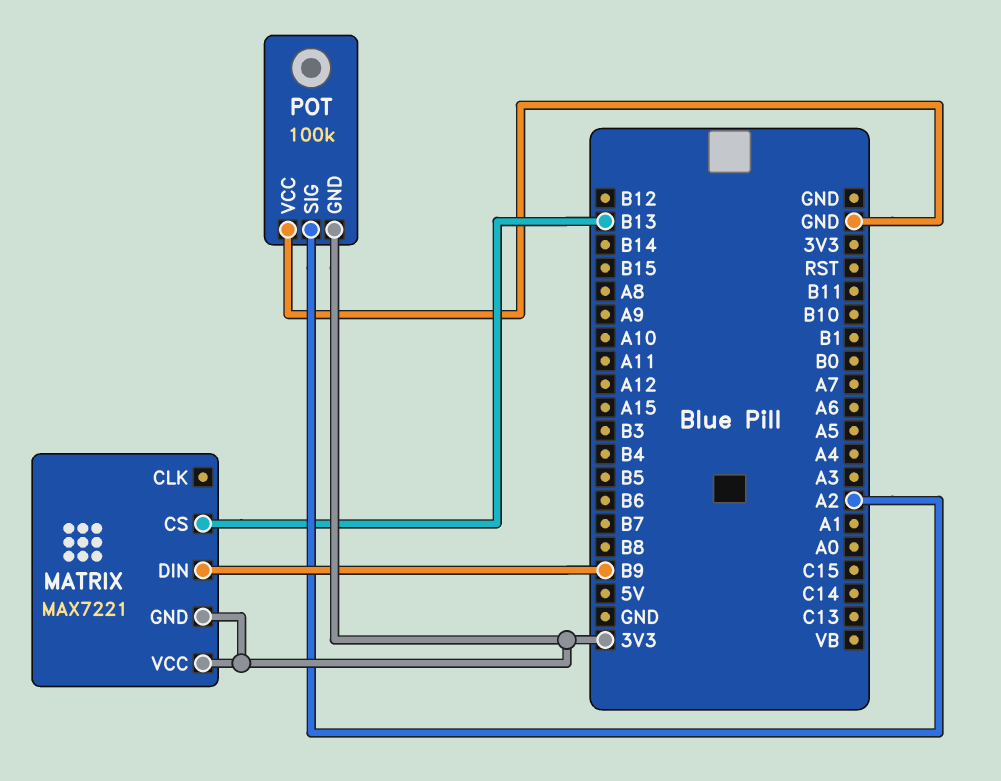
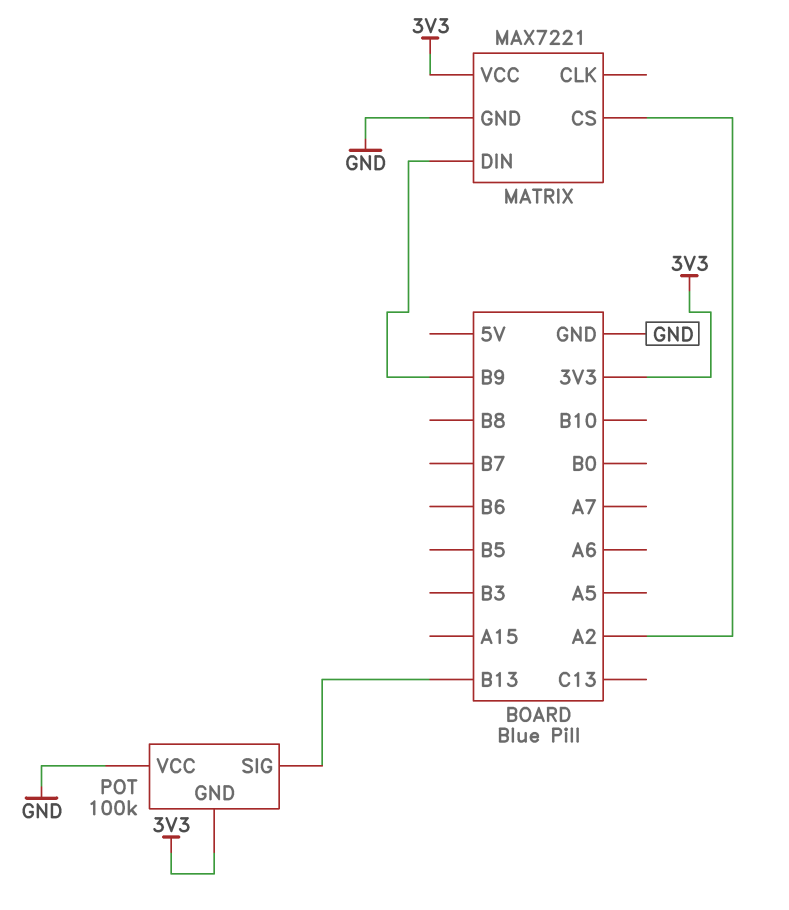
MATRIX pin CS: B13 -> A2
MATRIX pin GND: 3V3 -> GND
POT pin SIG: A2 -> B13

